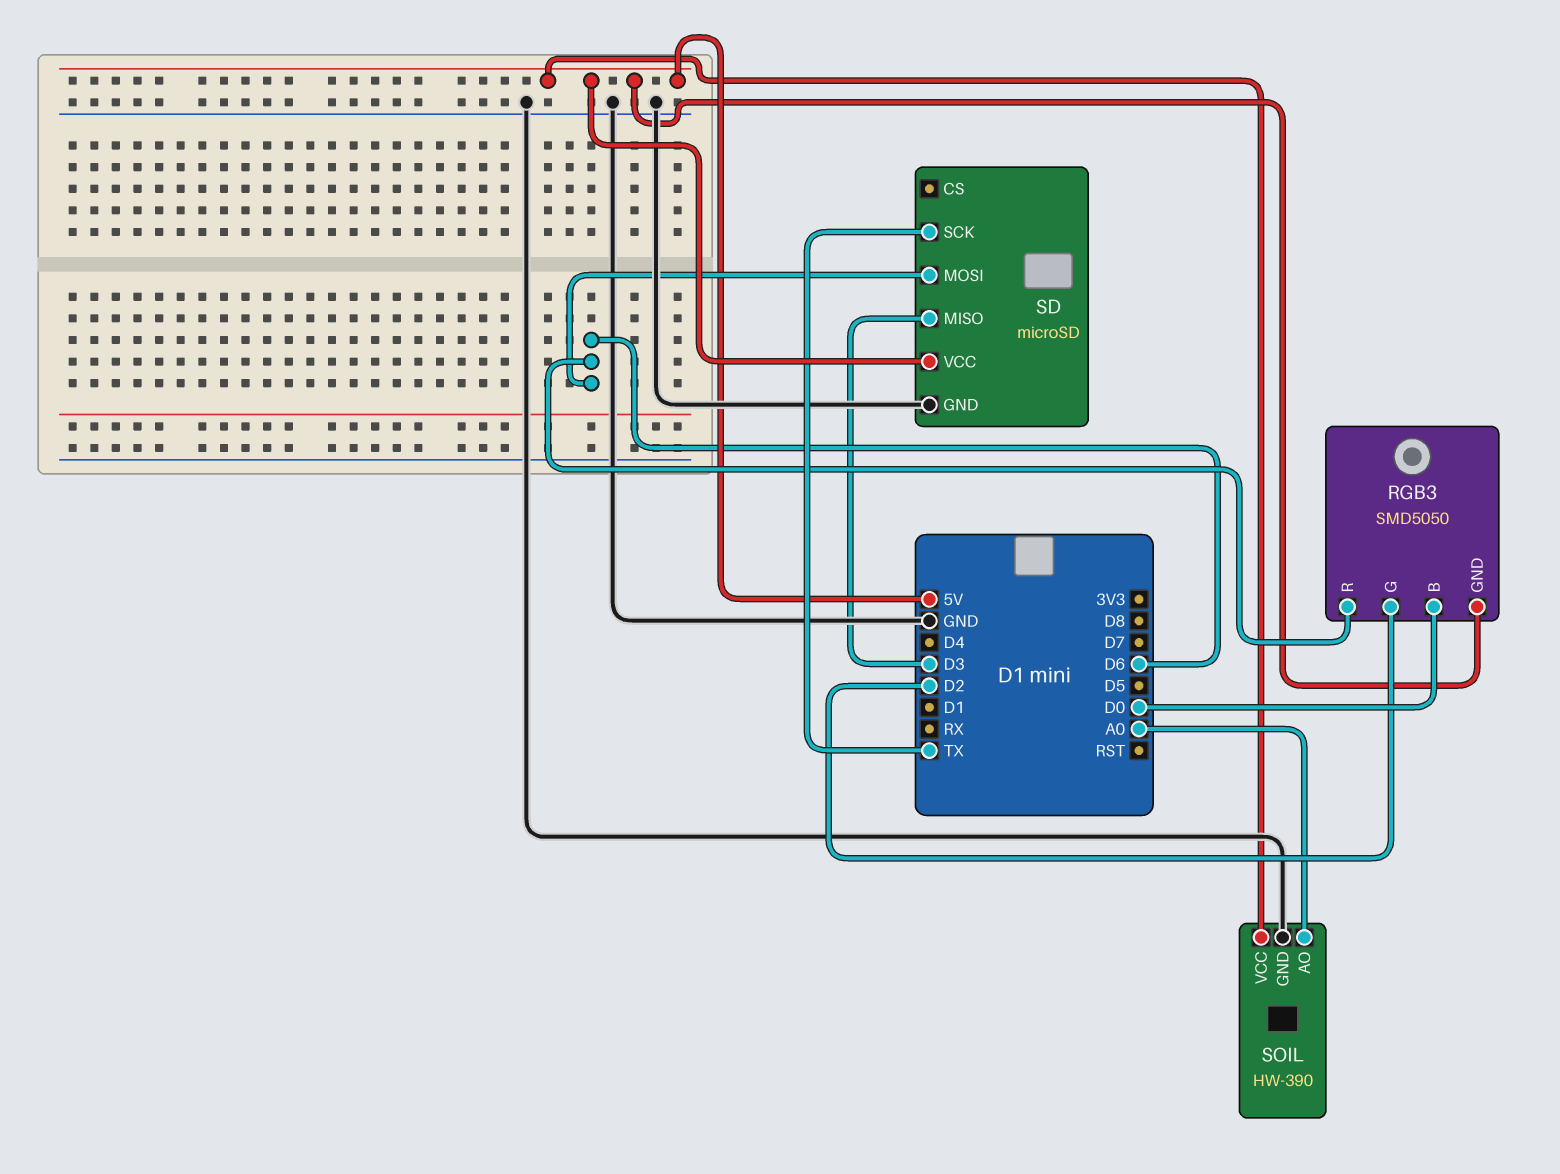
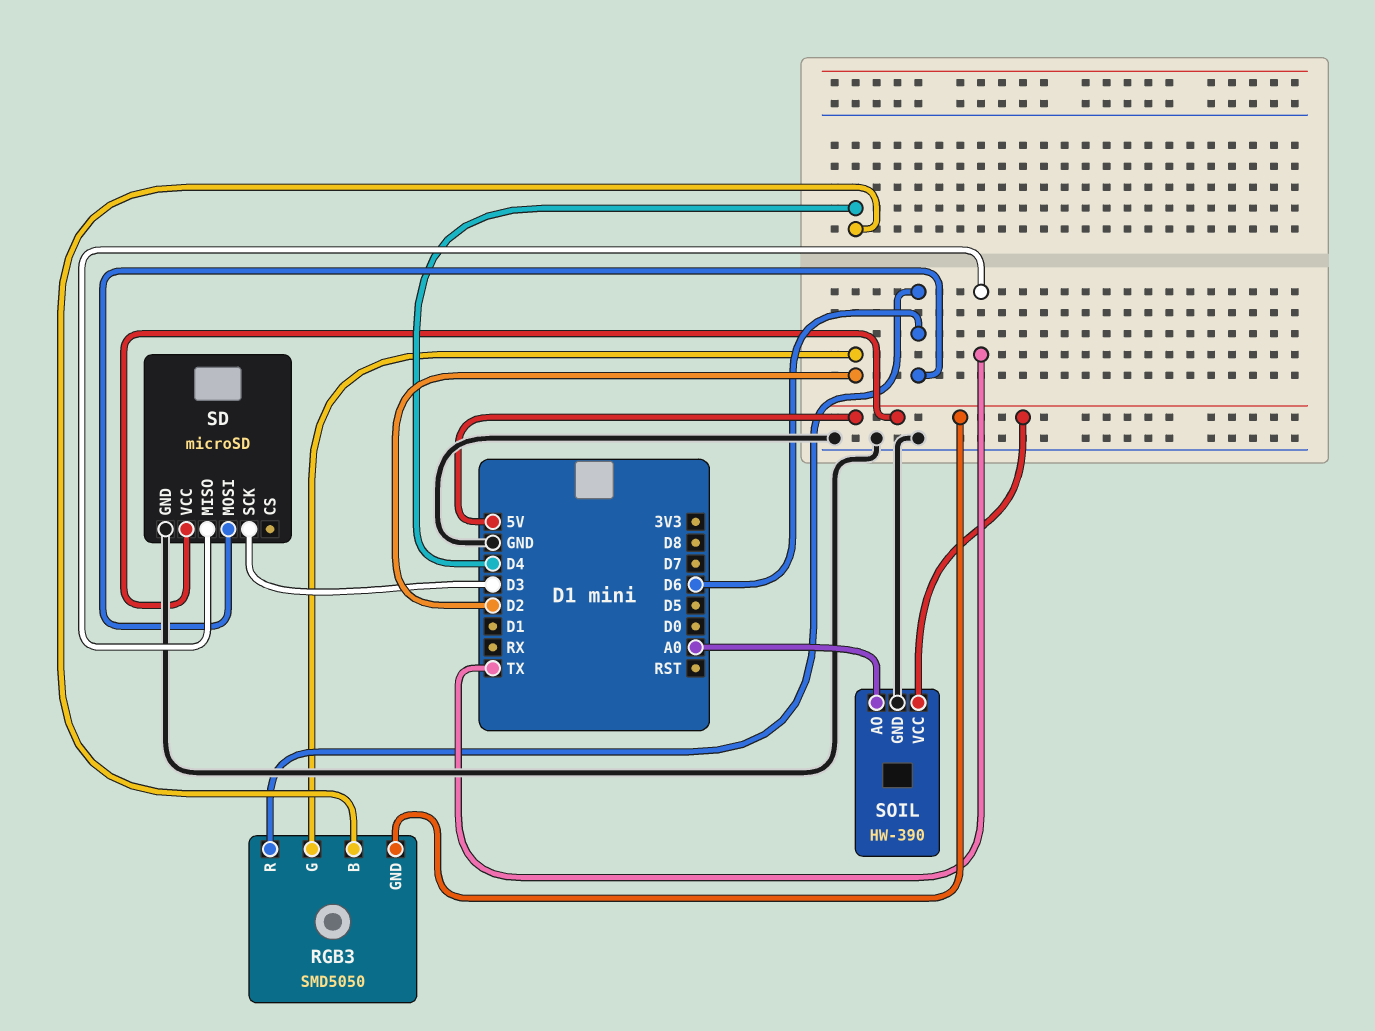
RGB3 pin B: D0 -> D4
SD pin MISO: D3 -> TX
SD pin SCK: TX -> D3

